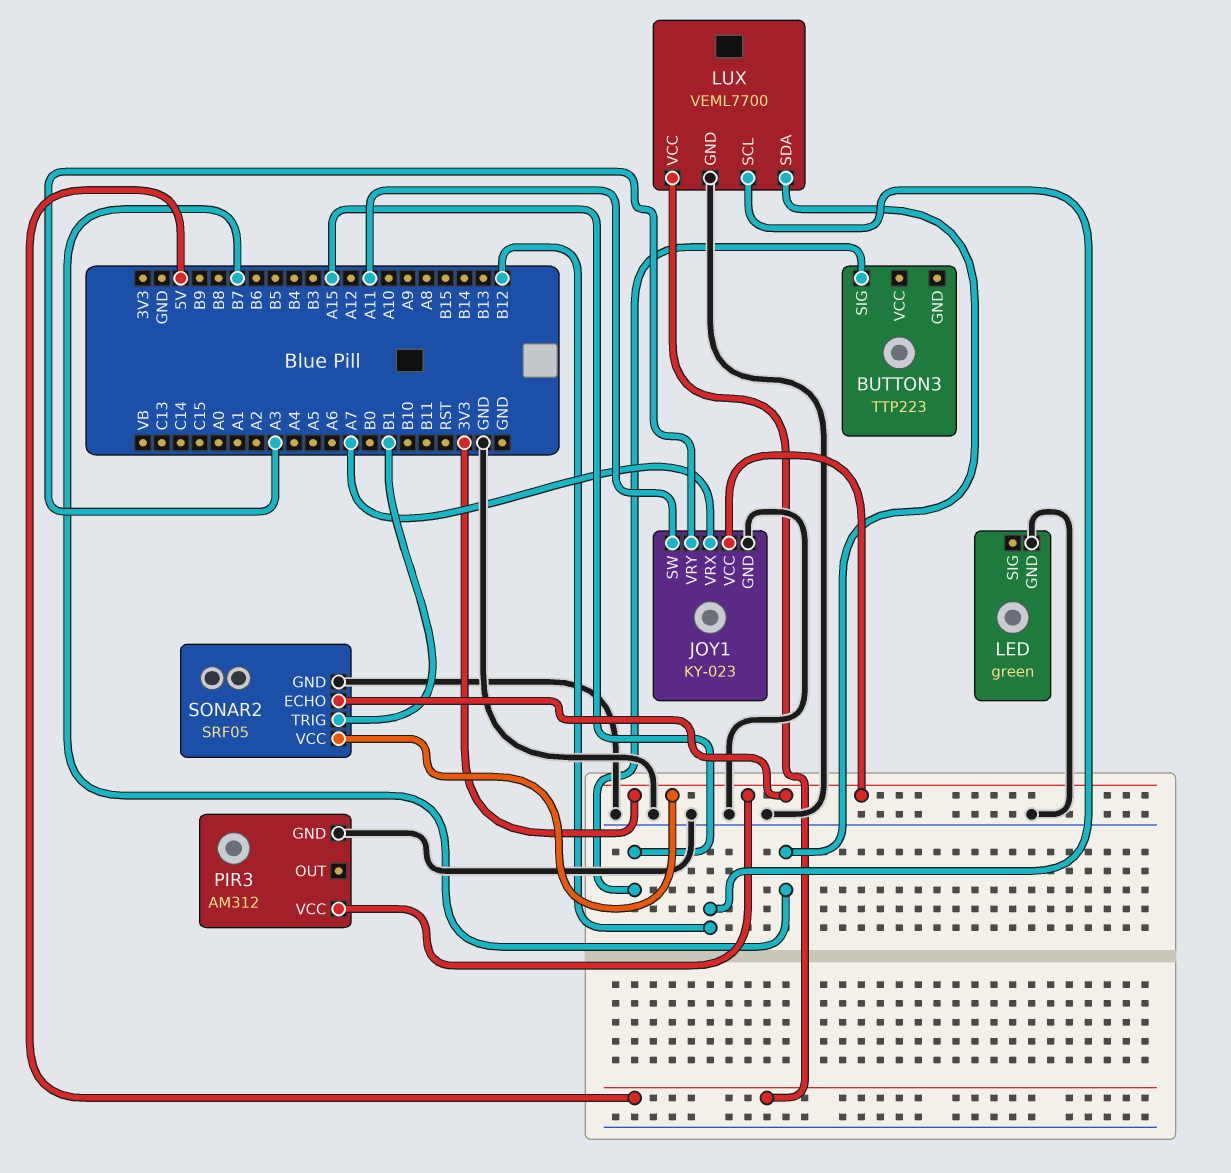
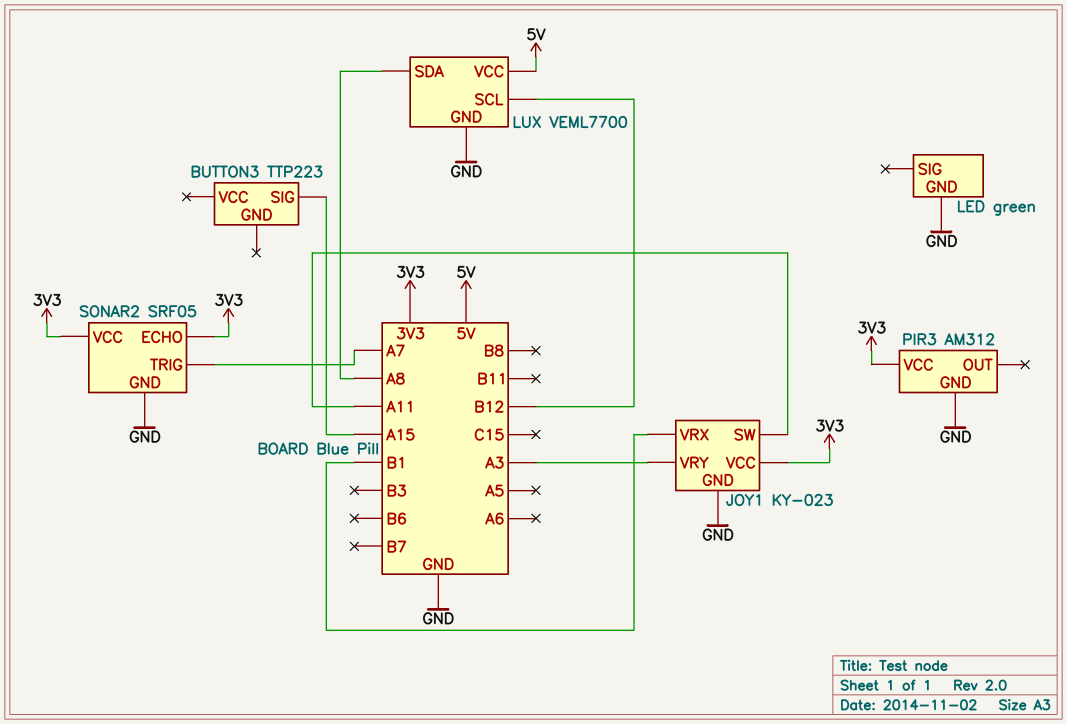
JOY1 pin VRX: A7 -> B1
LUX pin SDA: B7 -> A8
SONAR2 pin TRIG: B1 -> A7

